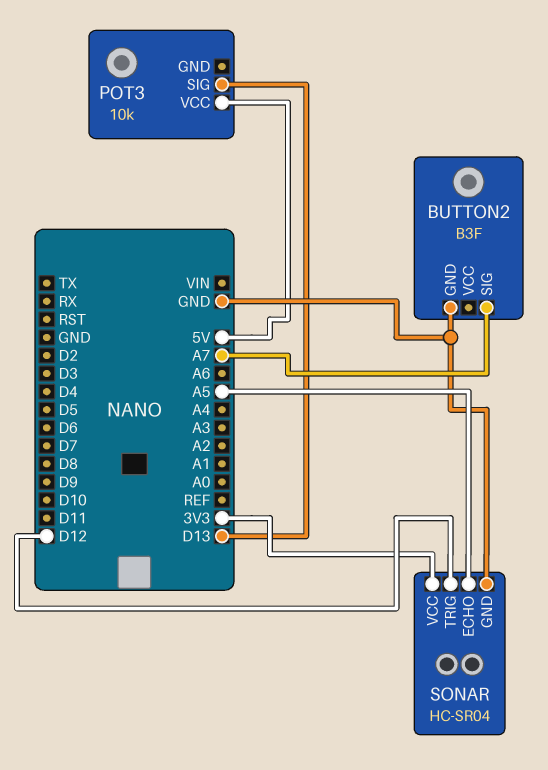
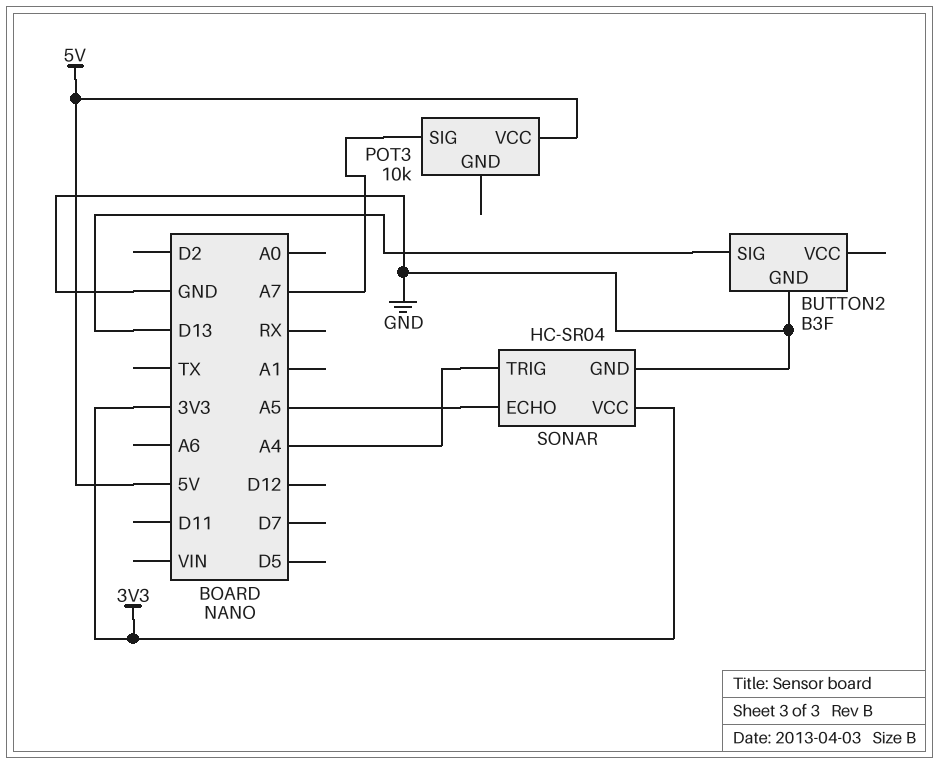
BUTTON2 pin SIG: A7 -> D13
POT3 pin SIG: D13 -> A7
SONAR pin TRIG: D12 -> A4

